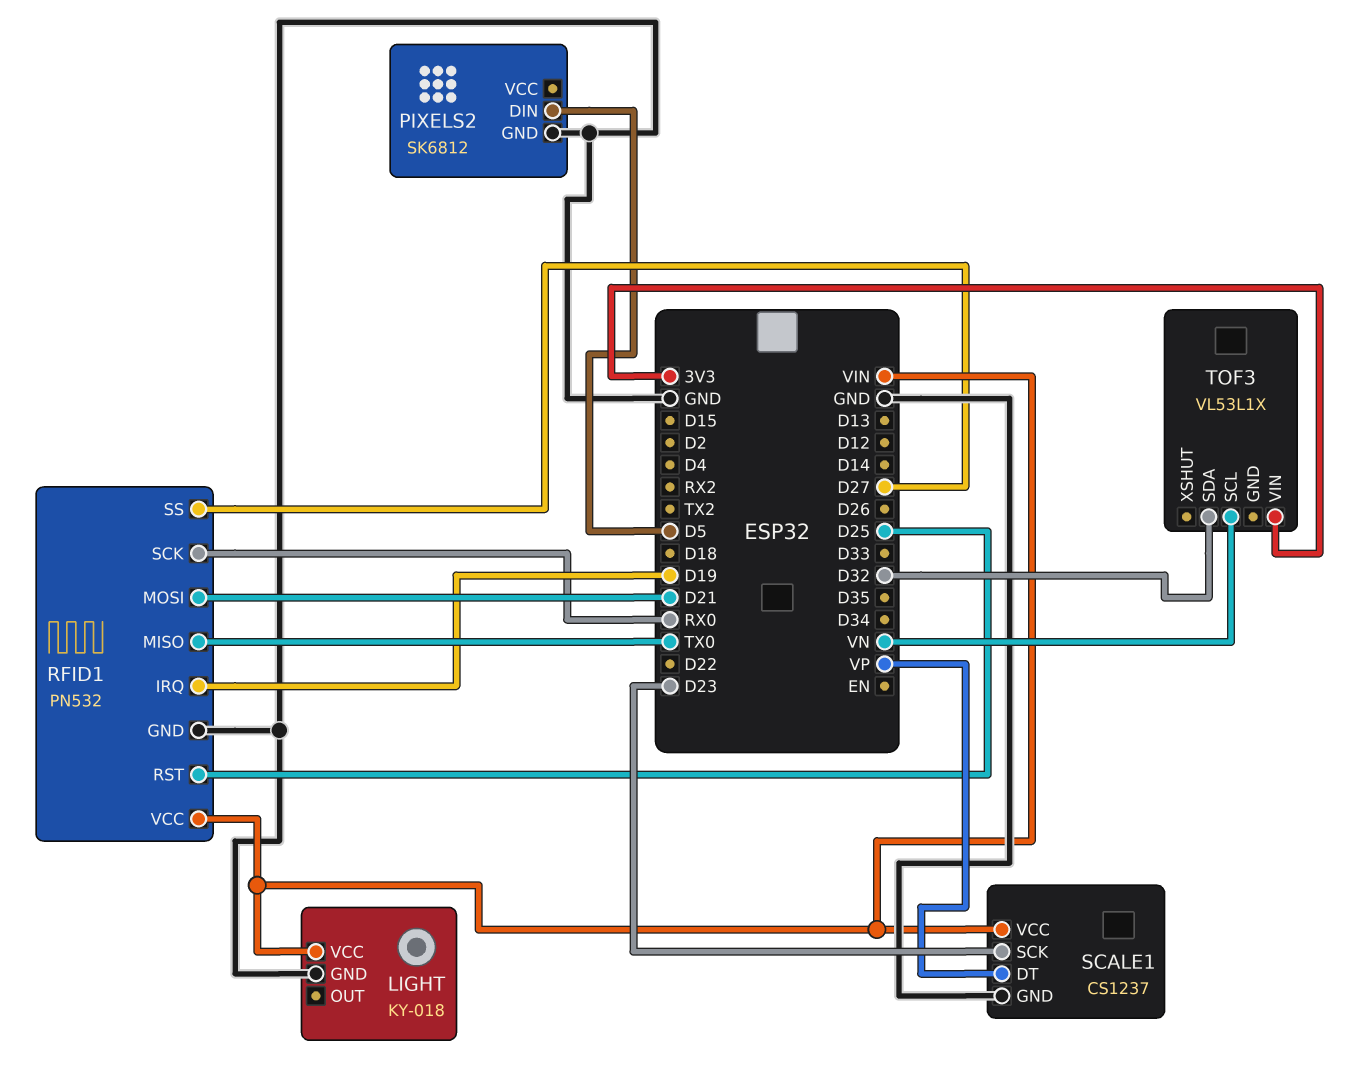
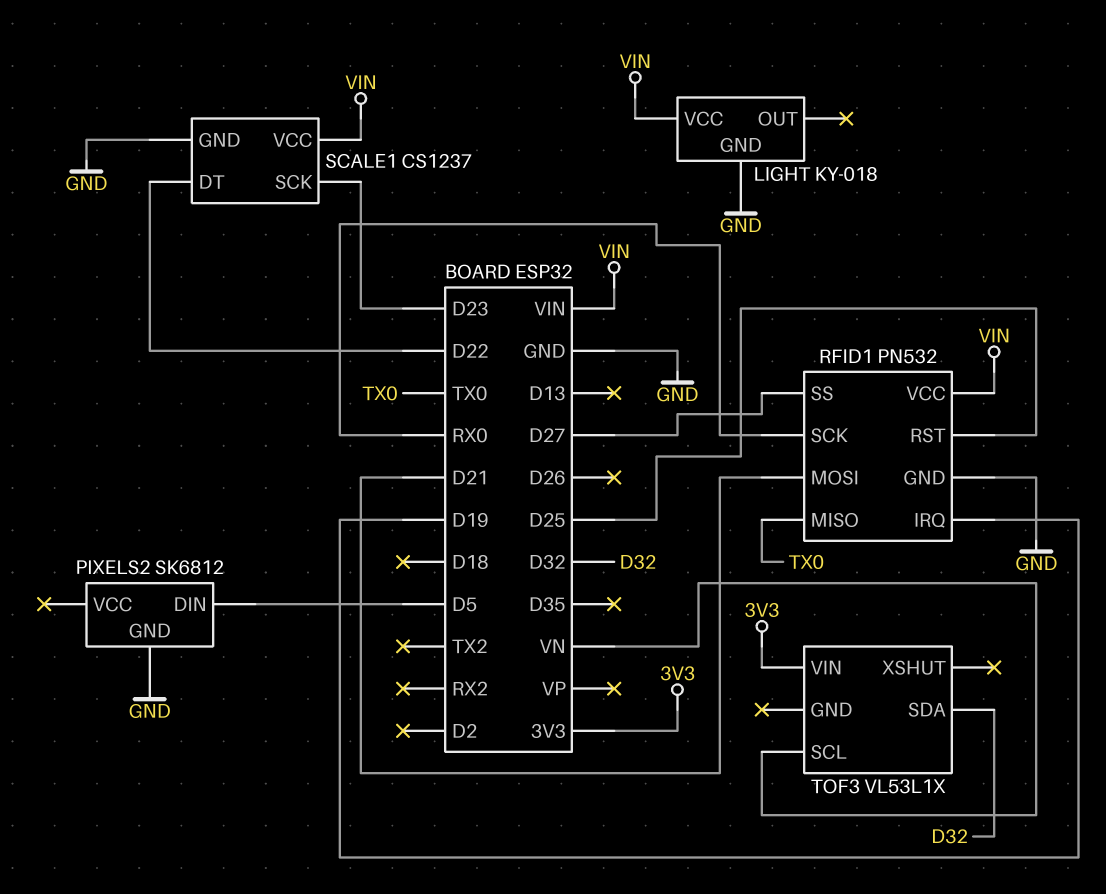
SCALE1 pin DT: VP -> D22

